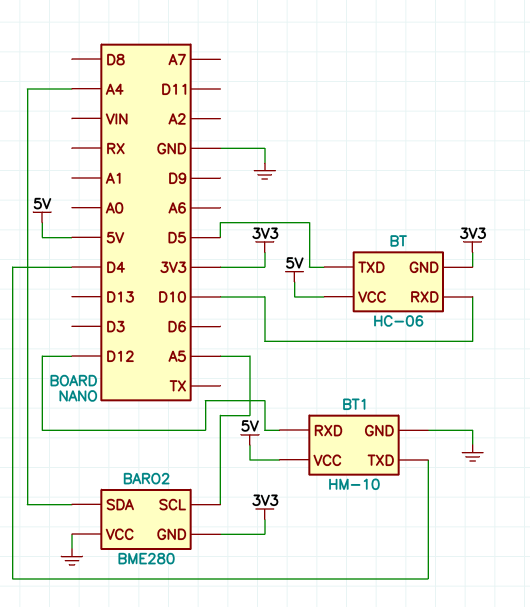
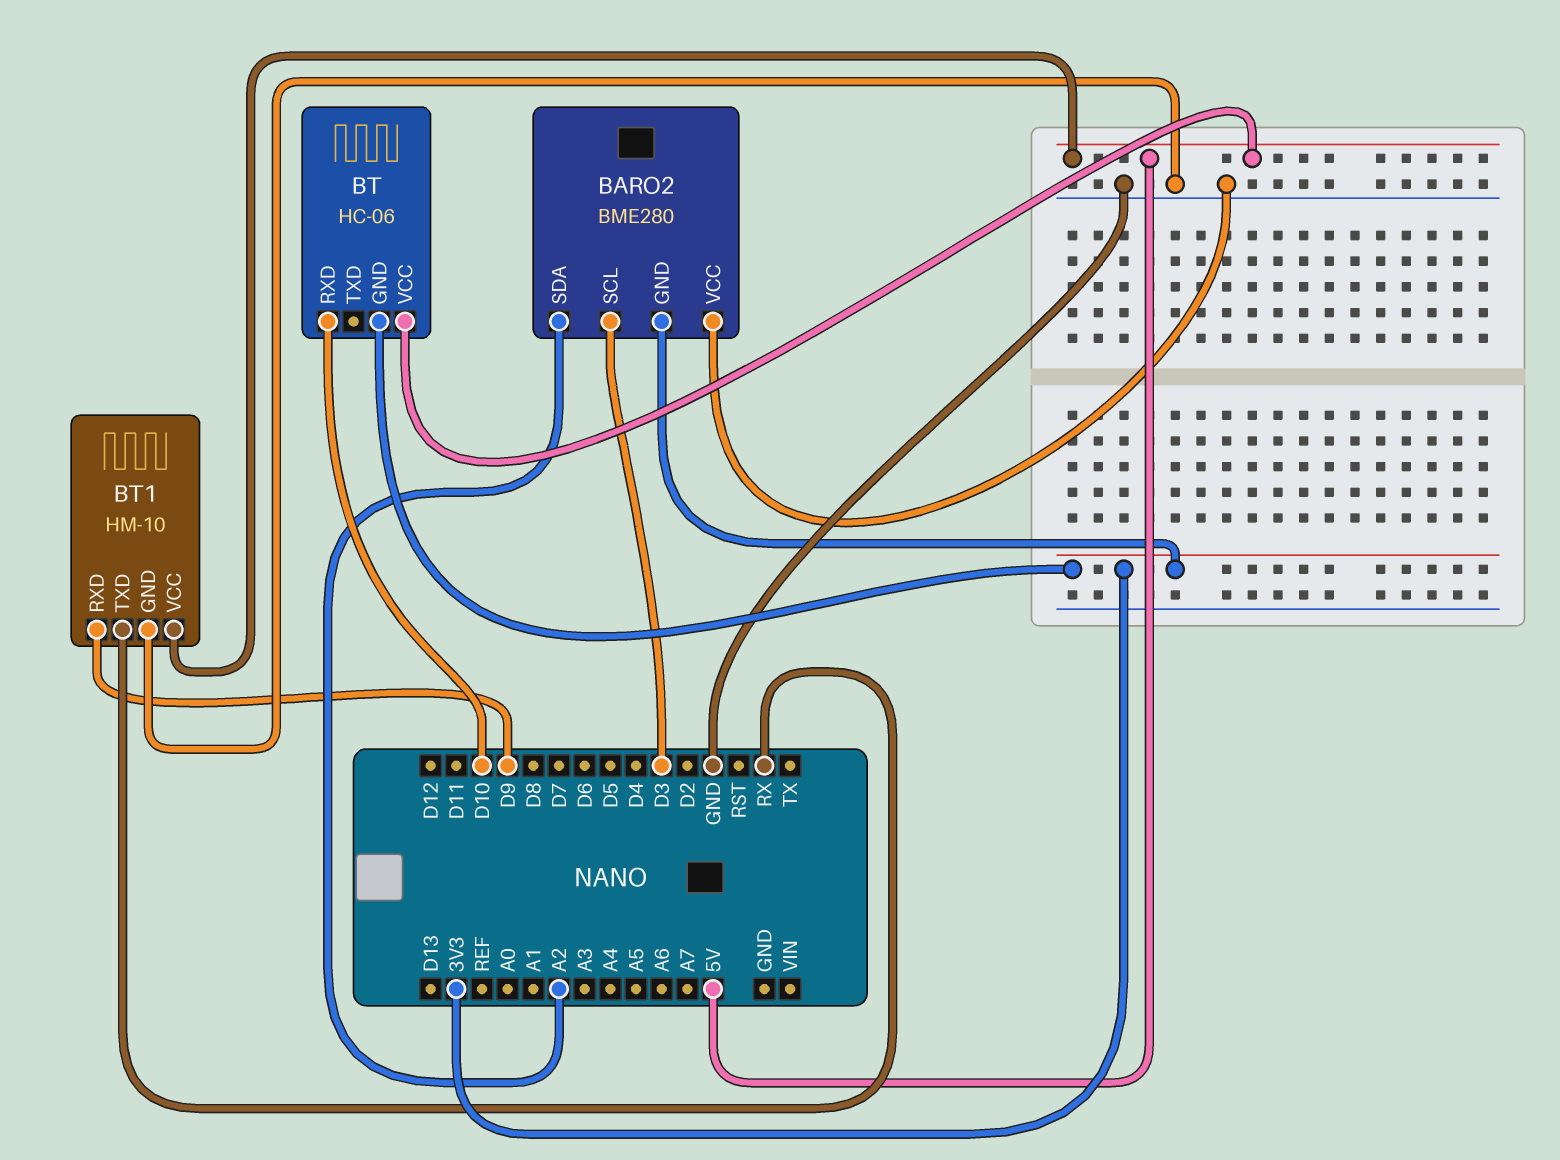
BARO2 pin SCL: A5 -> D3
BARO2 pin SDA: A4 -> A2
BT pin TXD: D5 -> none
BT1 pin RXD: D12 -> D9
BT1 pin TXD: D4 -> RX

